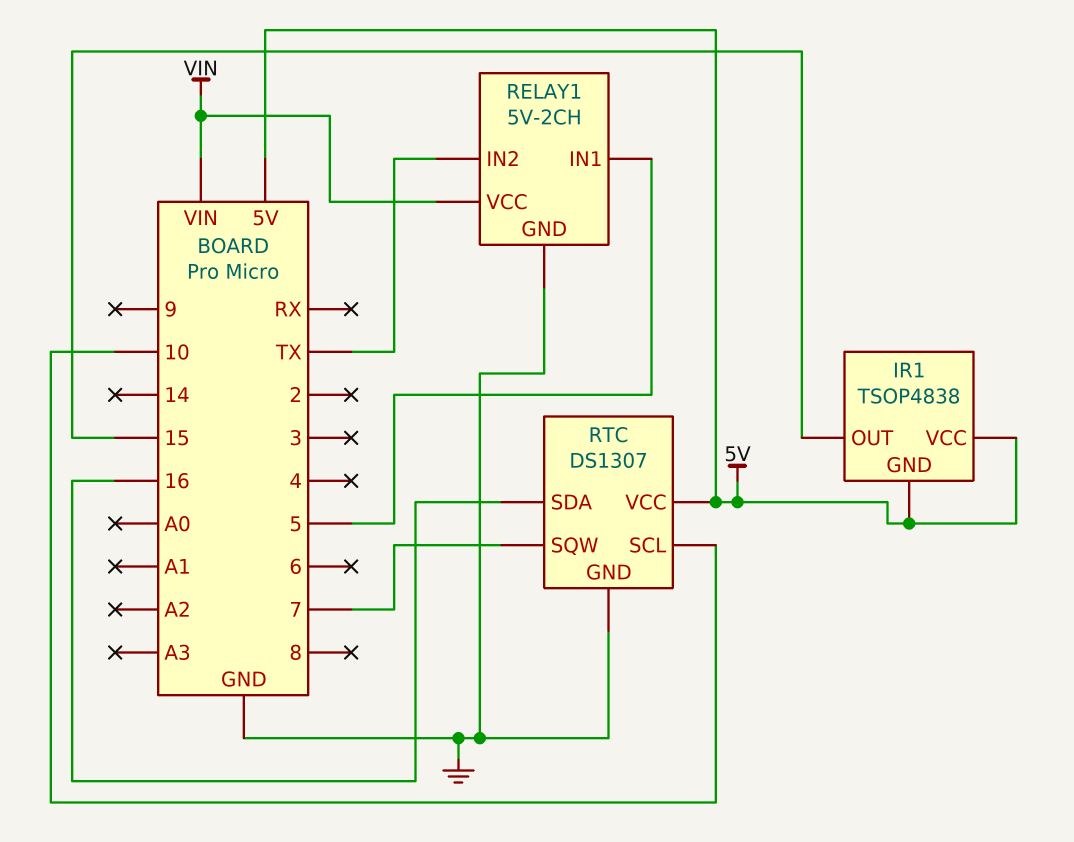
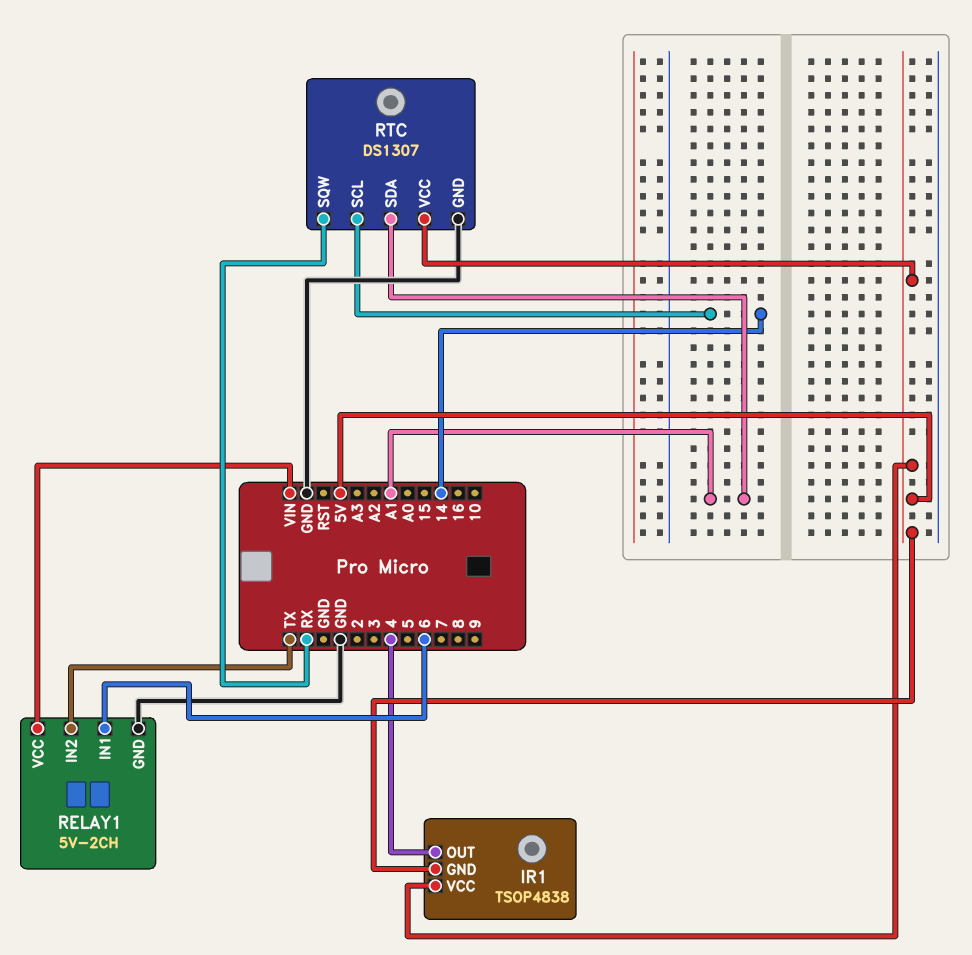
IR1 pin OUT: 15 -> 4
RELAY1 pin IN1: 5 -> 6
RTC pin SCL: 10 -> 14
RTC pin SDA: 16 -> A1
RTC pin SQW: 7 -> RX

